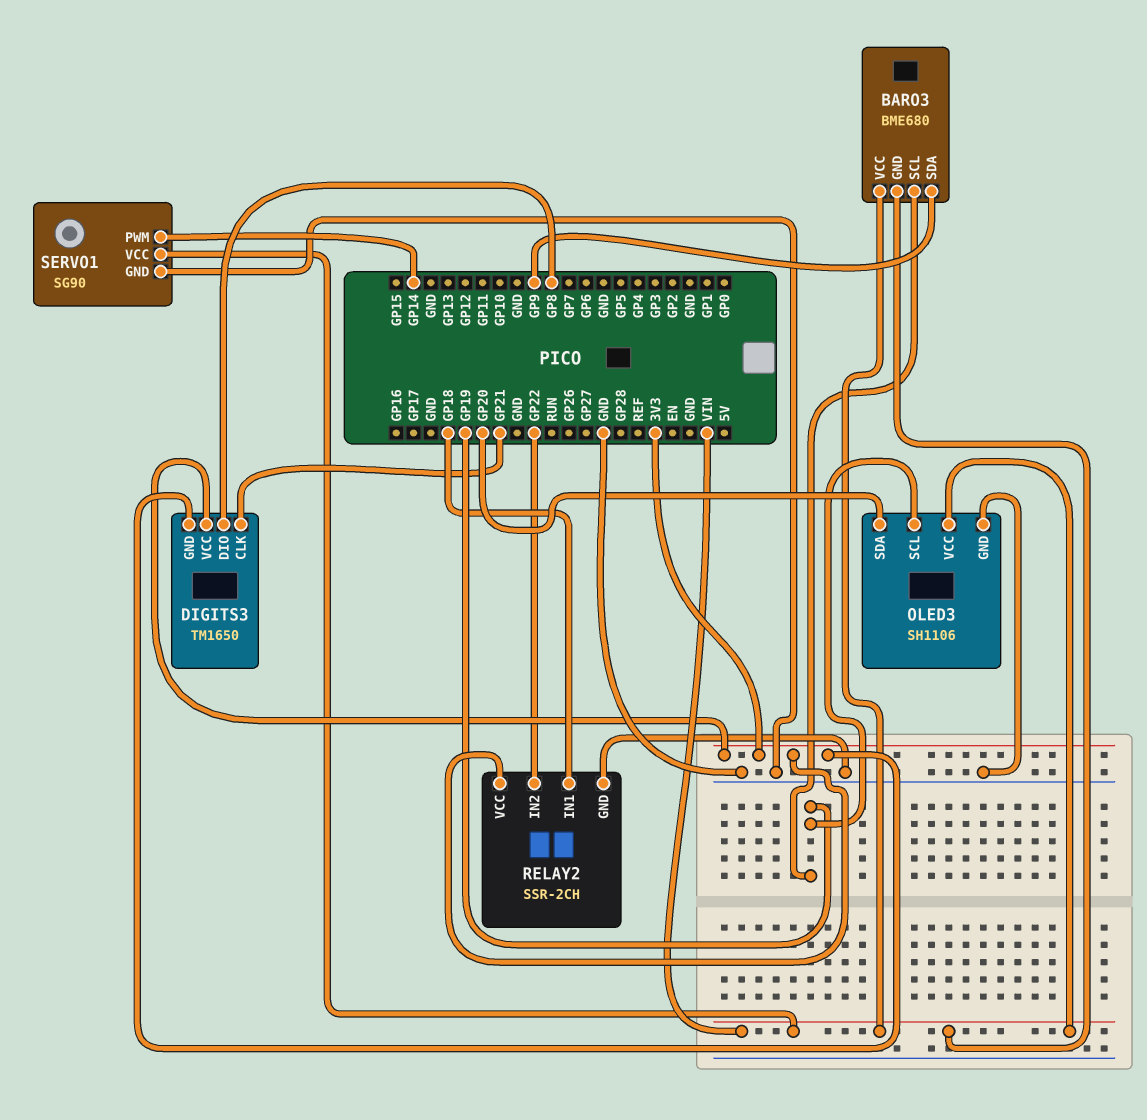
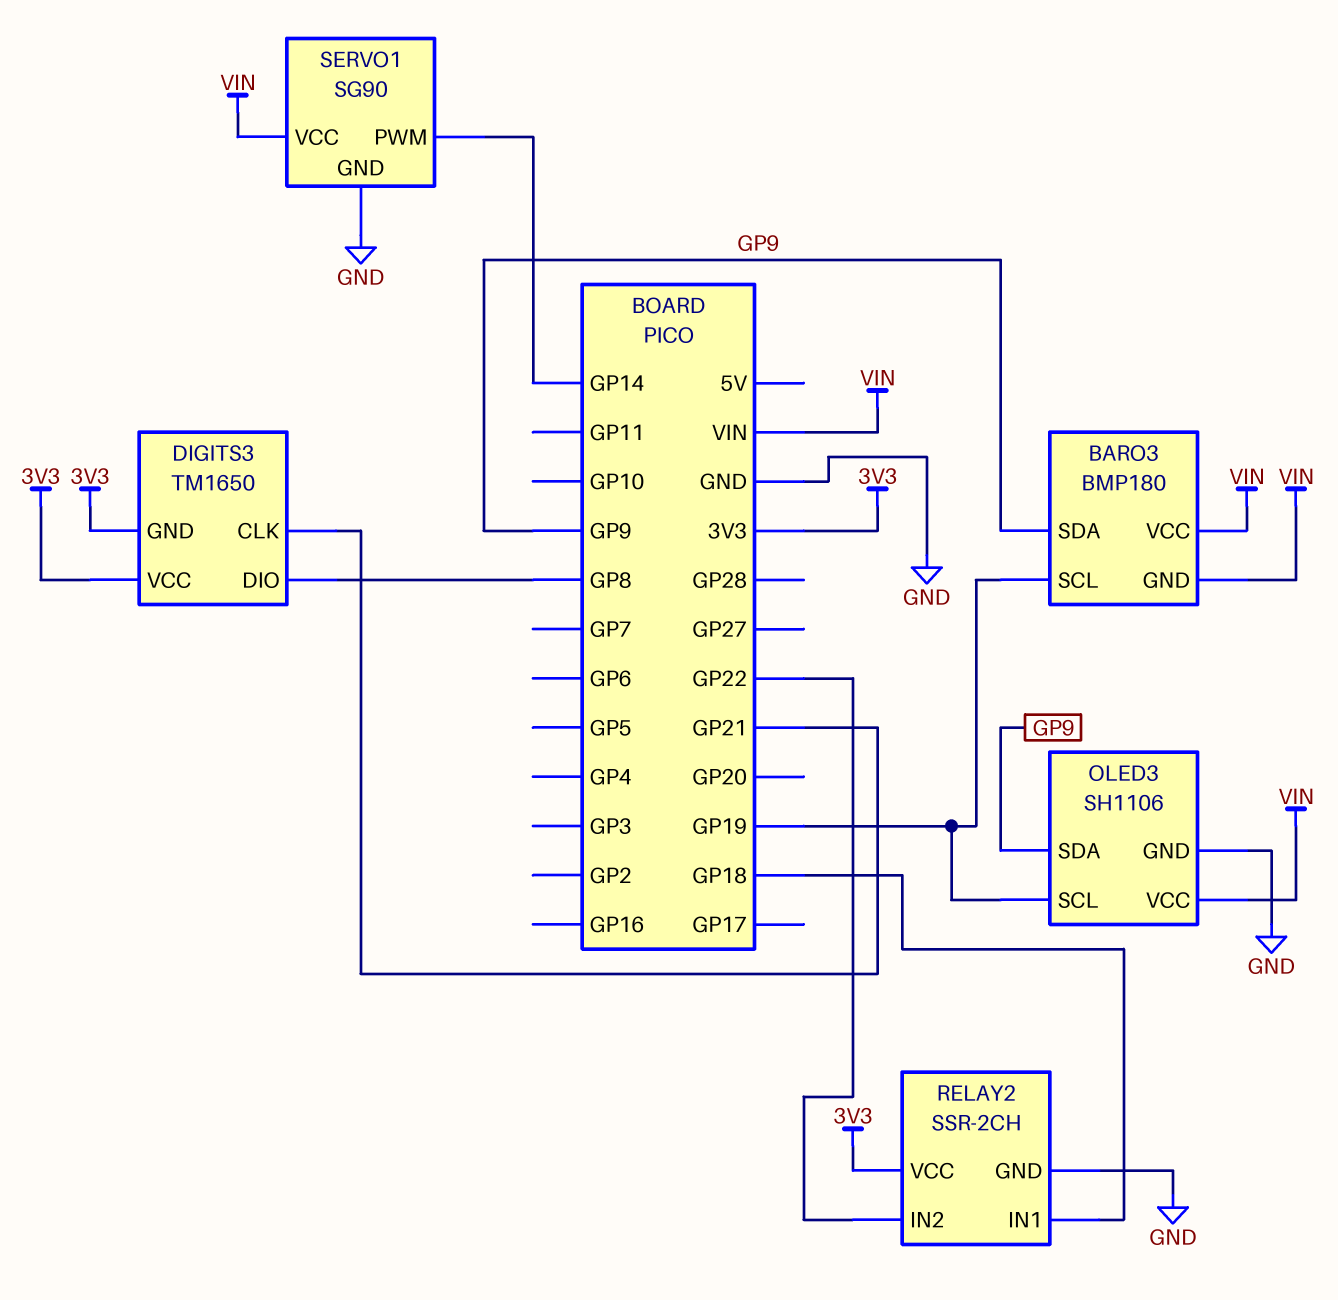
BARO3: BME680 -> BMP180
OLED3 pin SDA: GP20 -> GP9

